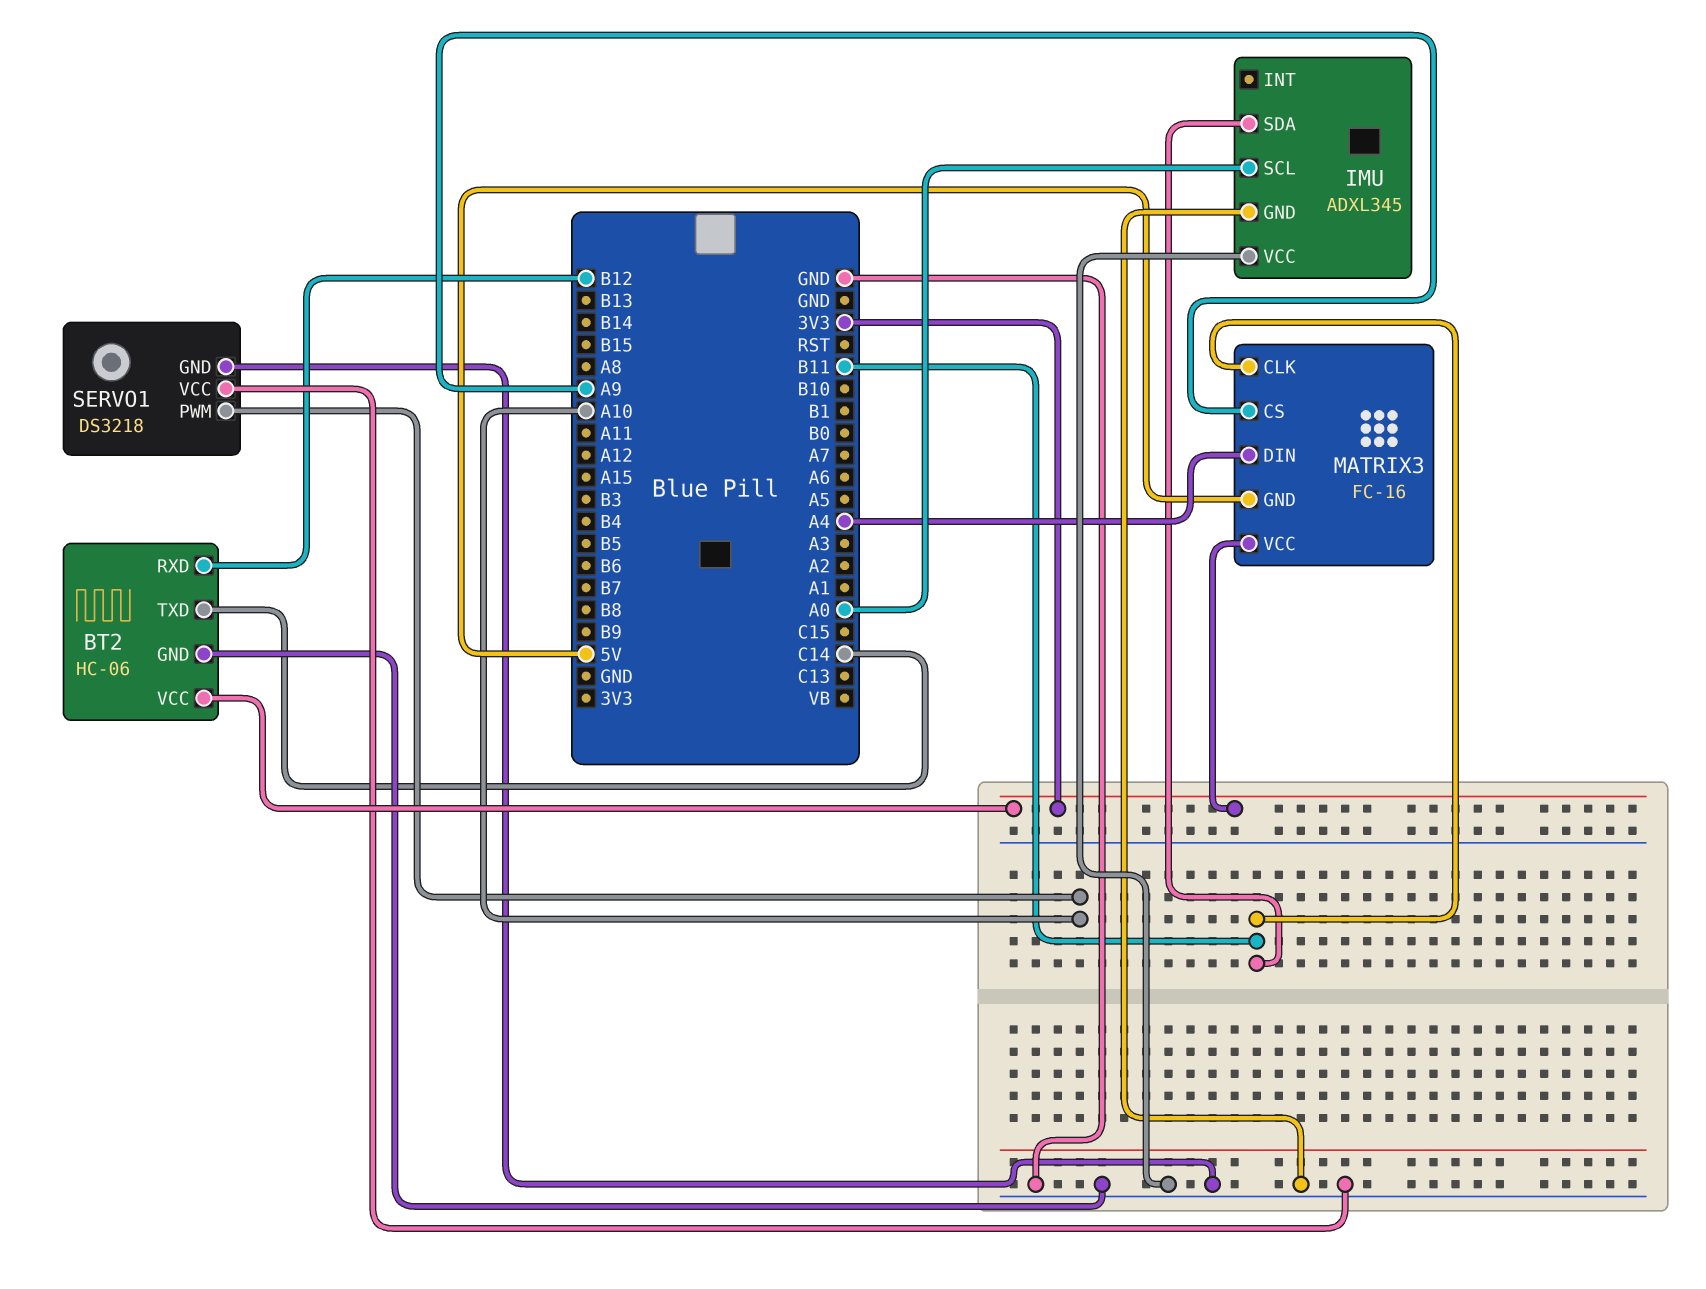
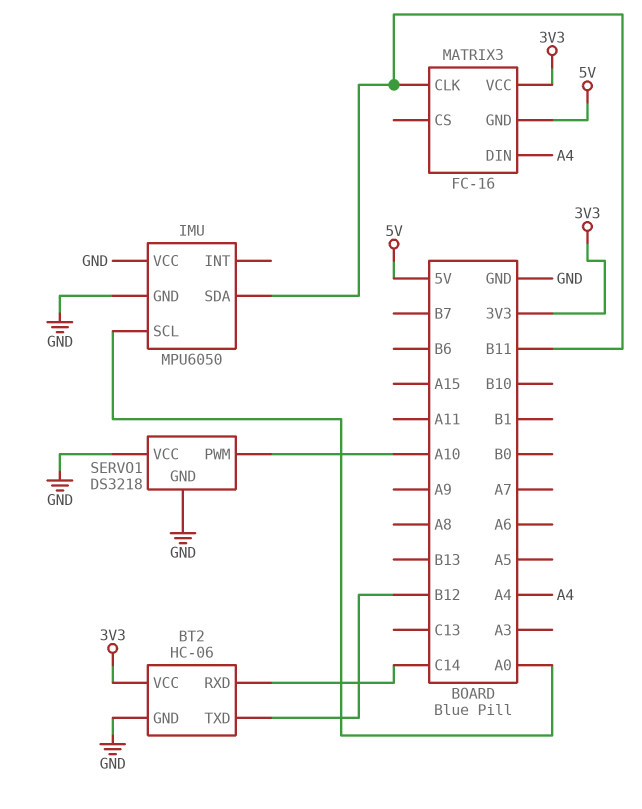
BT2 pin RXD: B12 -> C14
BT2 pin TXD: C14 -> B12
IMU: ADXL345 -> MPU6050
MATRIX3 pin CS: A9 -> none

